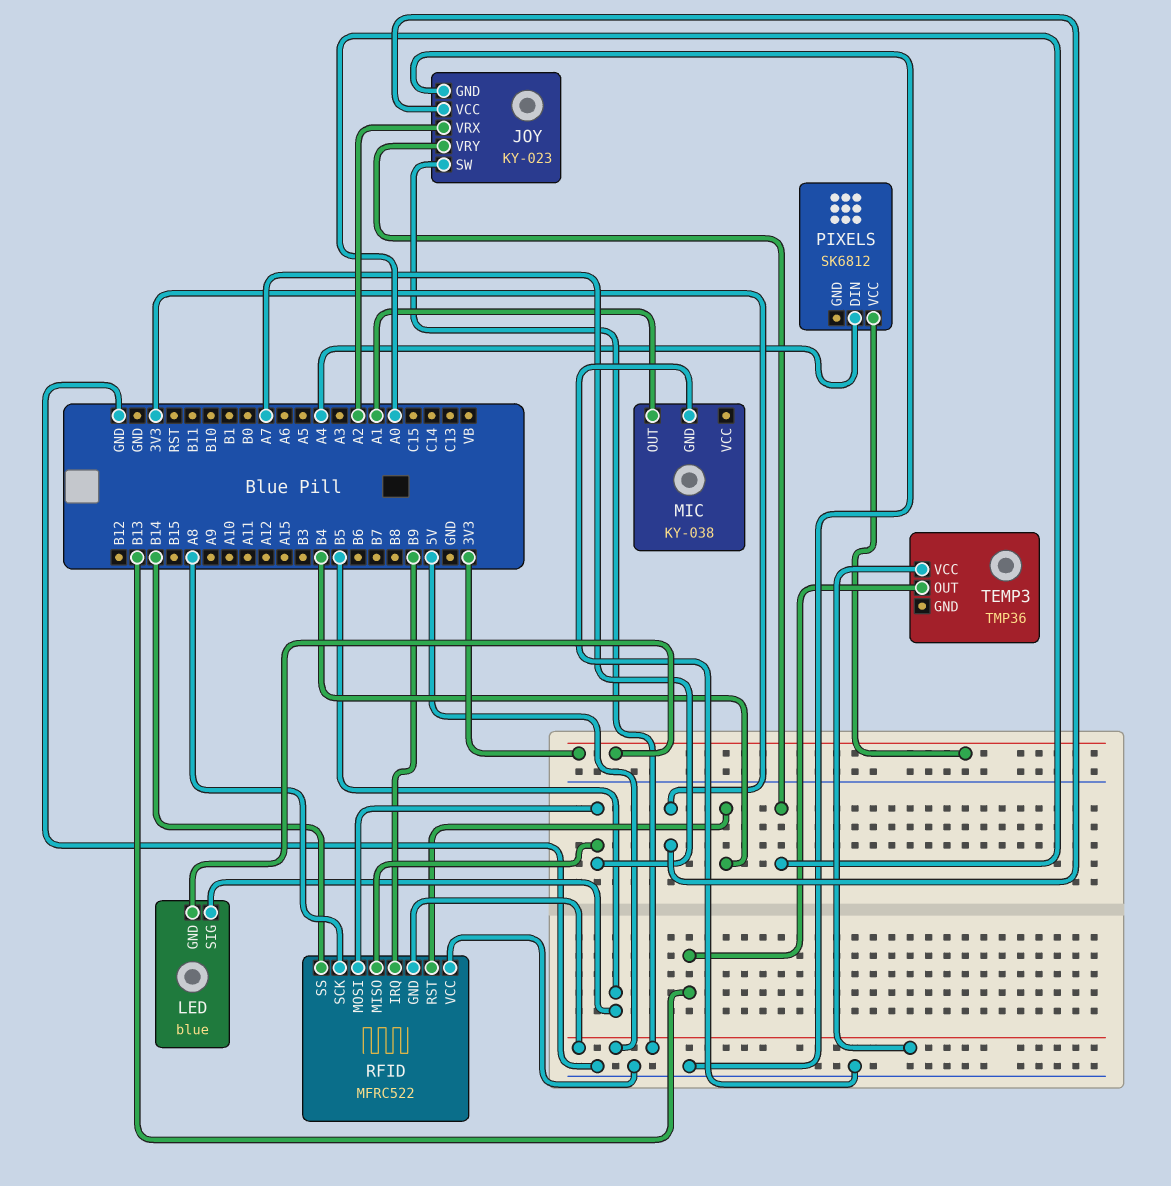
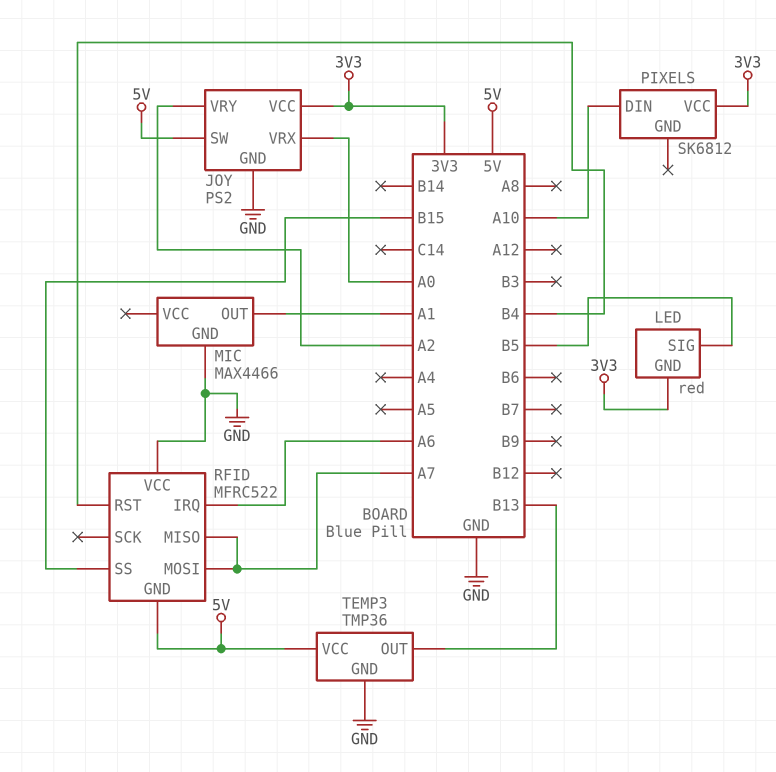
JOY: KY-023 -> PS2
JOY pin VRX: A2 -> A0
JOY pin VRY: A0 -> A2
LED: blue -> red
MIC: KY-038 -> MAX4466
PIXELS pin DIN: A4 -> A10
RFID pin IRQ: B9 -> A6
RFID pin SCK: A8 -> none
RFID pin SS: B14 -> B15
TEMP3 pin GND: none -> GND

